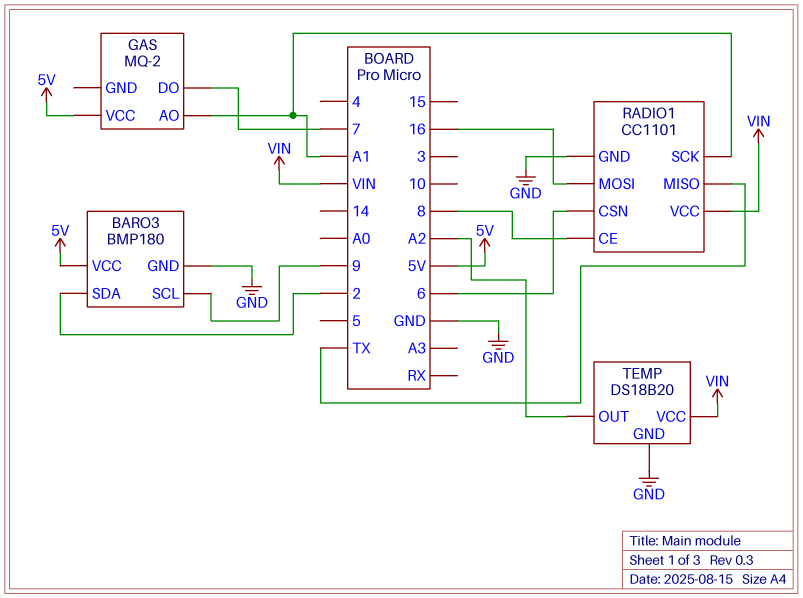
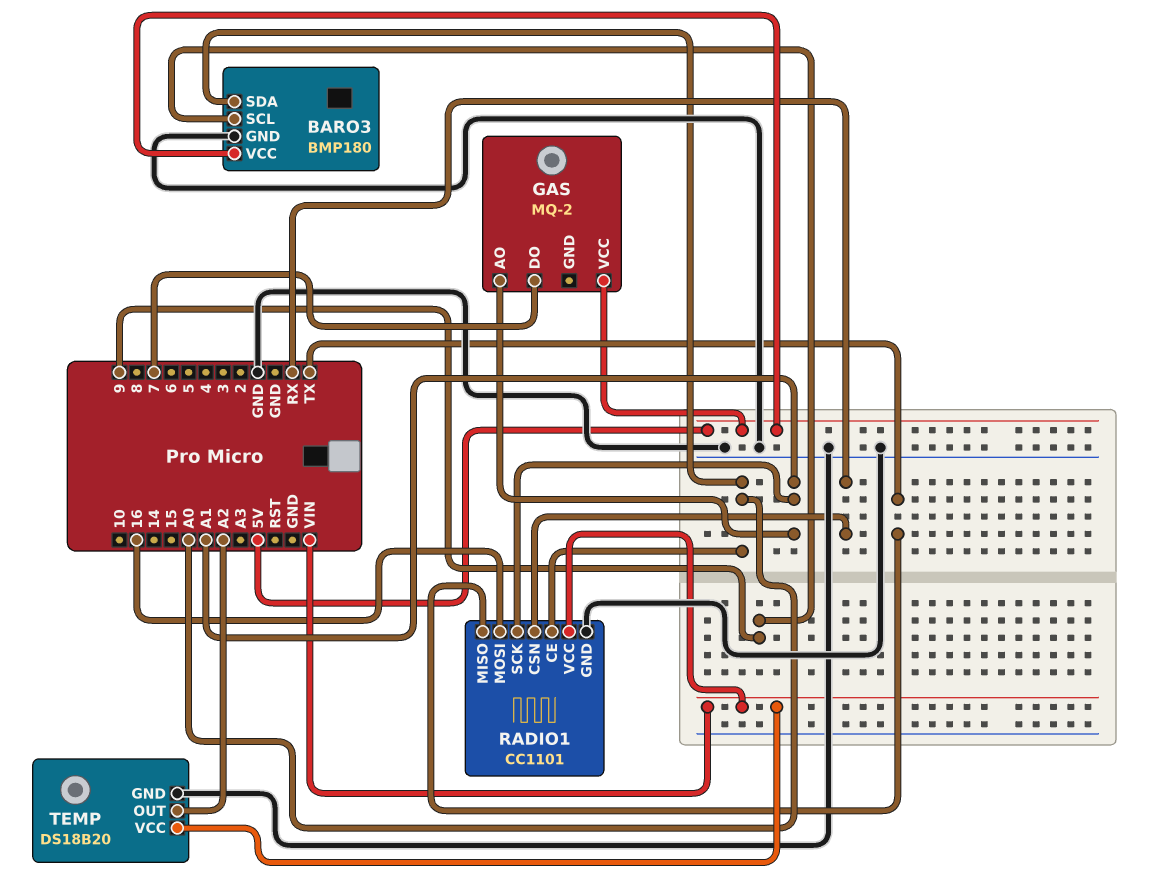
BARO3 pin SDA: 2 -> A0
RADIO1 pin CE: 8 -> A0
RADIO1 pin CSN: 6 -> RX

